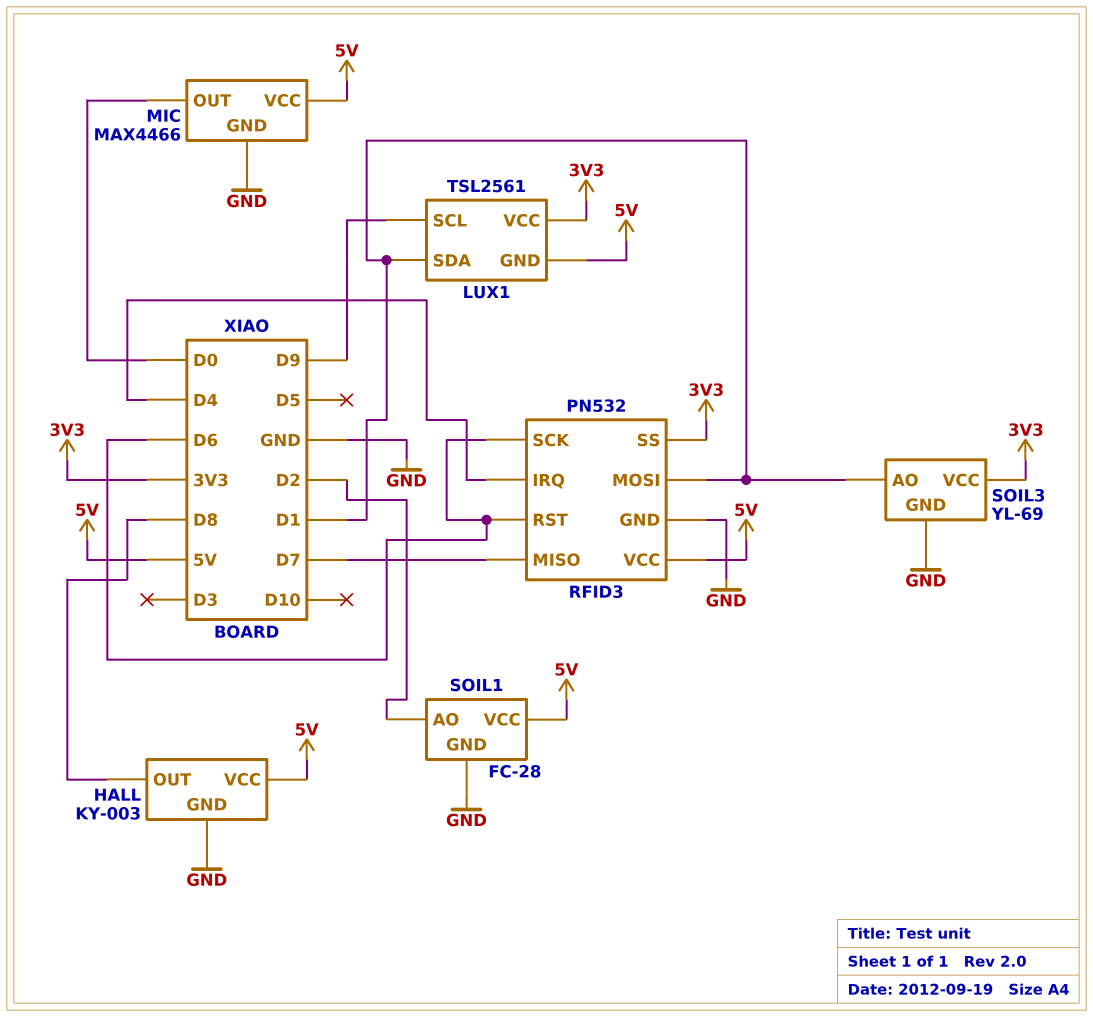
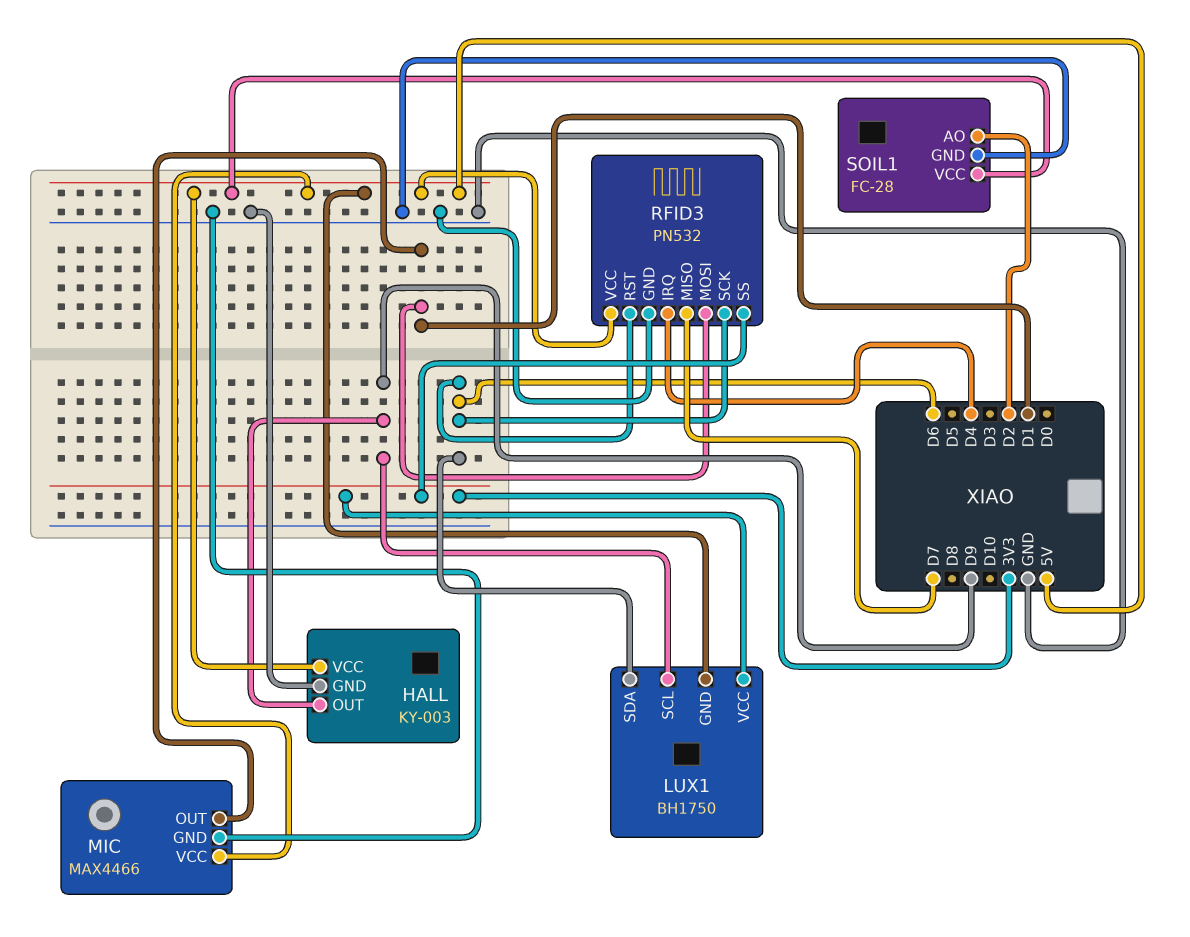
HALL pin OUT: D8 -> D9
LUX1: TSL2561 -> BH1750
LUX1 pin SDA: D1 -> D6
MIC pin OUT: D0 -> D1
SOIL3: YL-69 -> none
SOIL3 pin AO: D1 -> none
SOIL3 pin GND: GND -> none
SOIL3 pin VCC: 3V3 -> none

